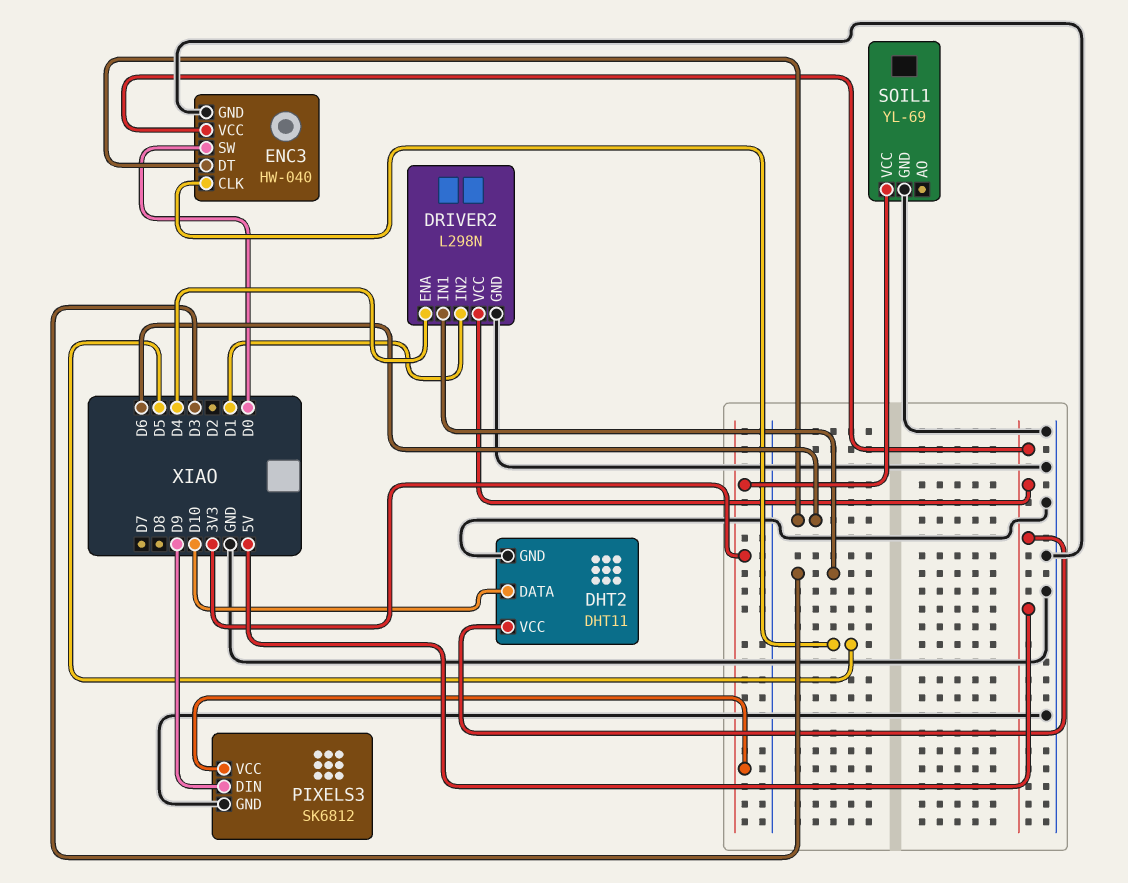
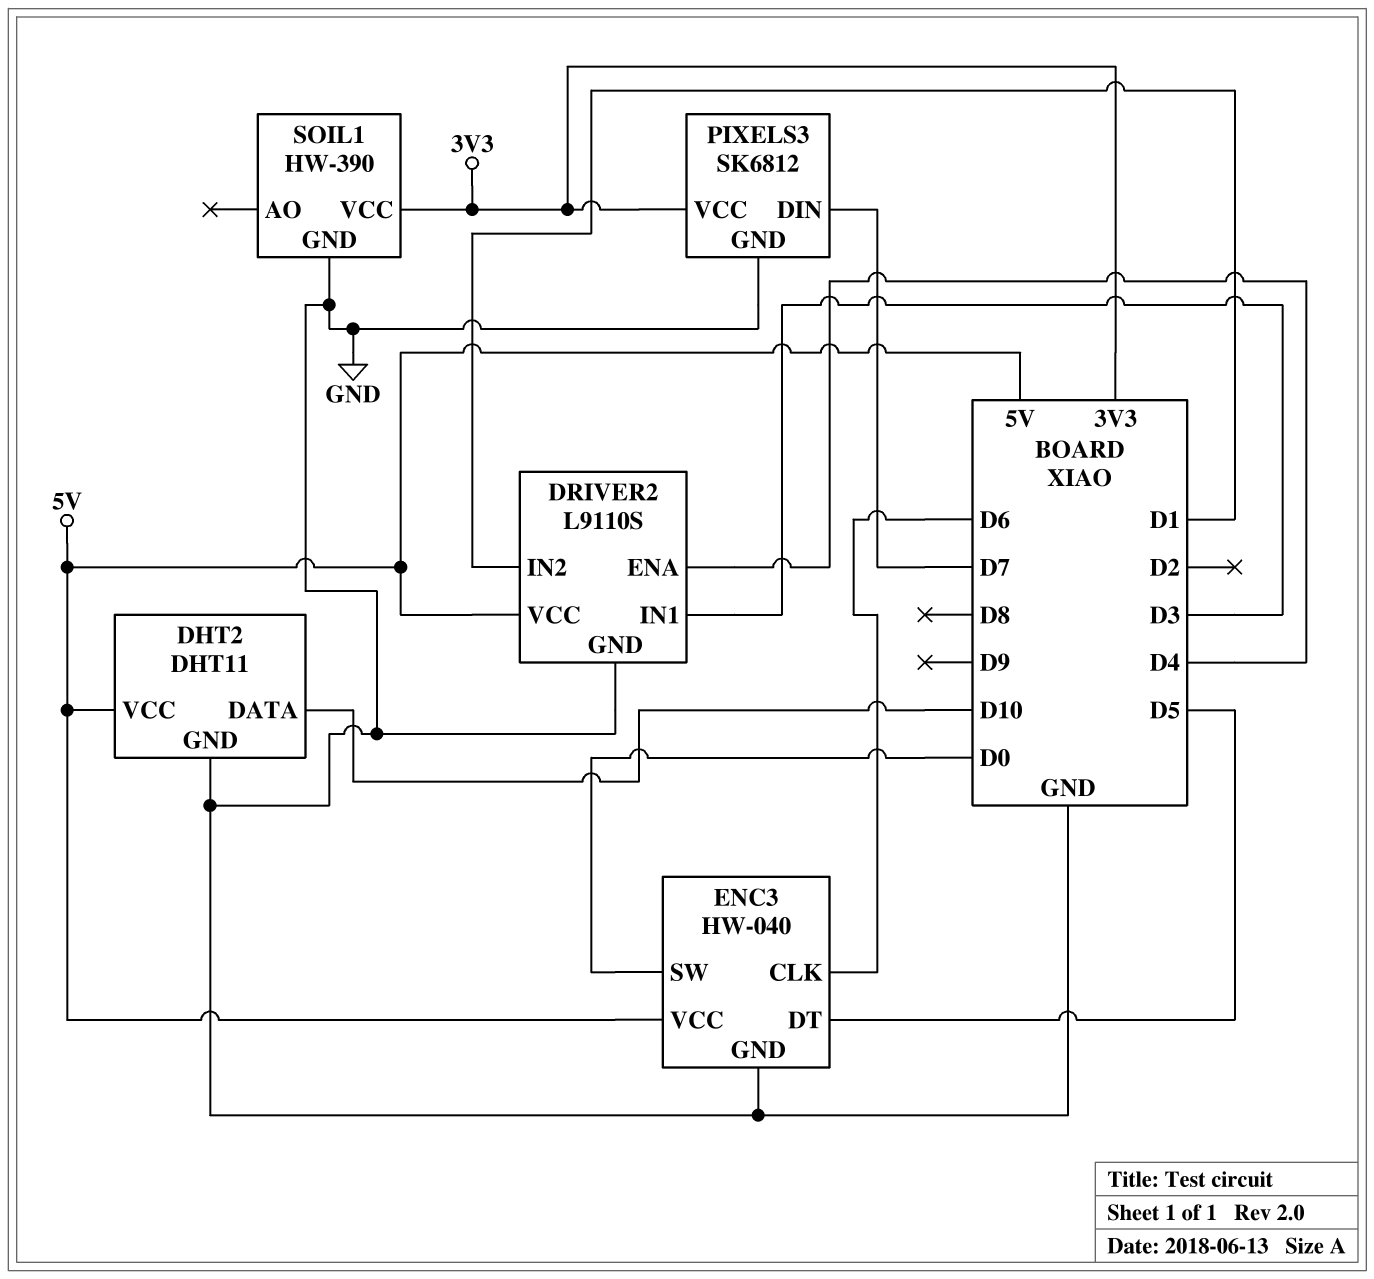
DRIVER2: L298N -> L9110S
ENC3 pin CLK: D5 -> D6
ENC3 pin DT: D6 -> D5
PIXELS3 pin DIN: D9 -> D7
SOIL1: YL-69 -> HW-390

